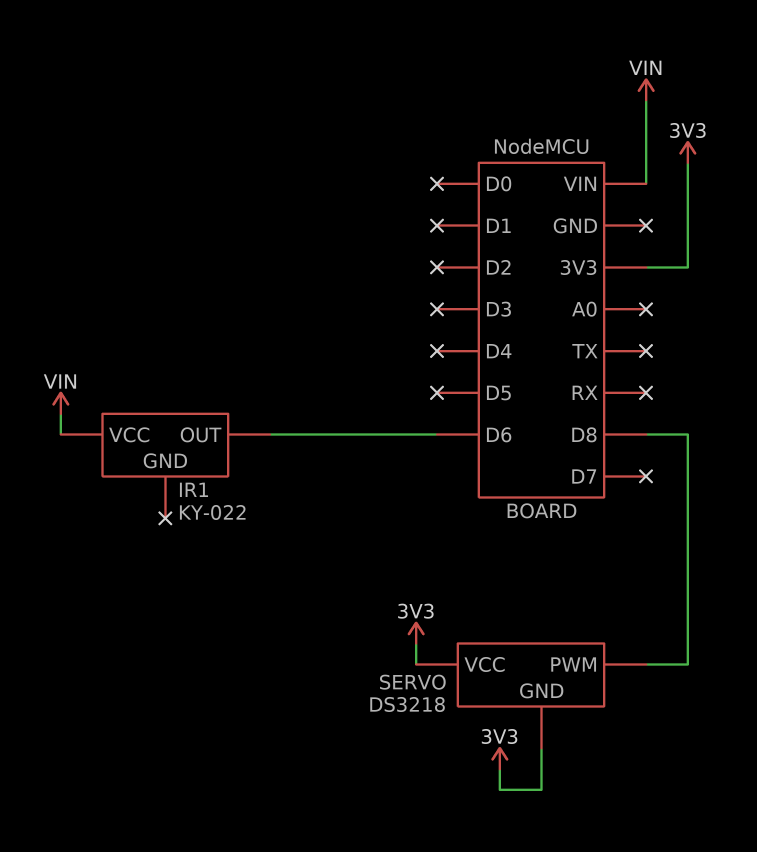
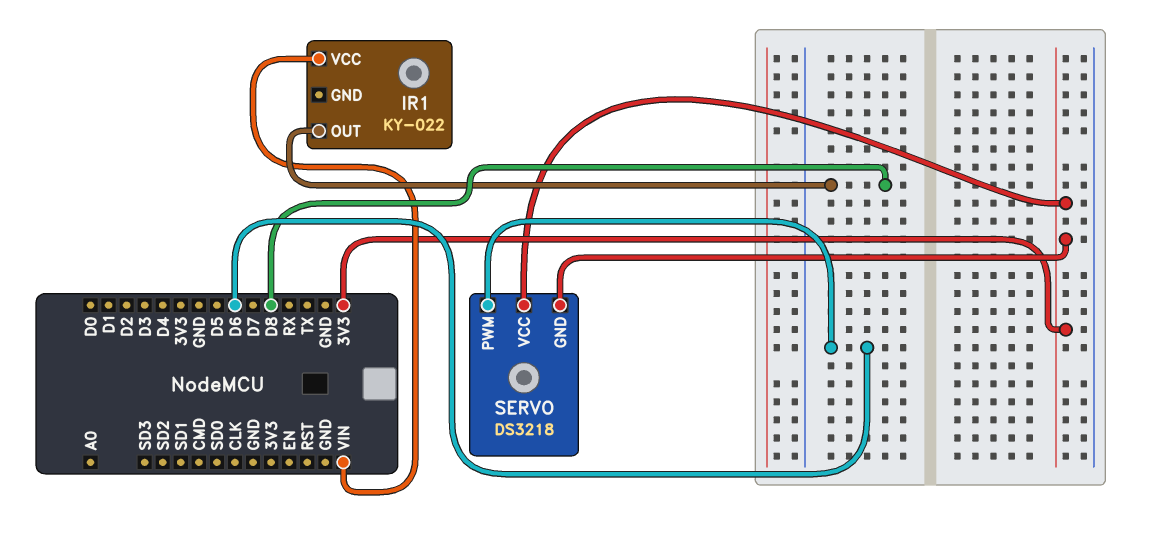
IR1 pin OUT: D6 -> D8
SERVO pin PWM: D8 -> D6

